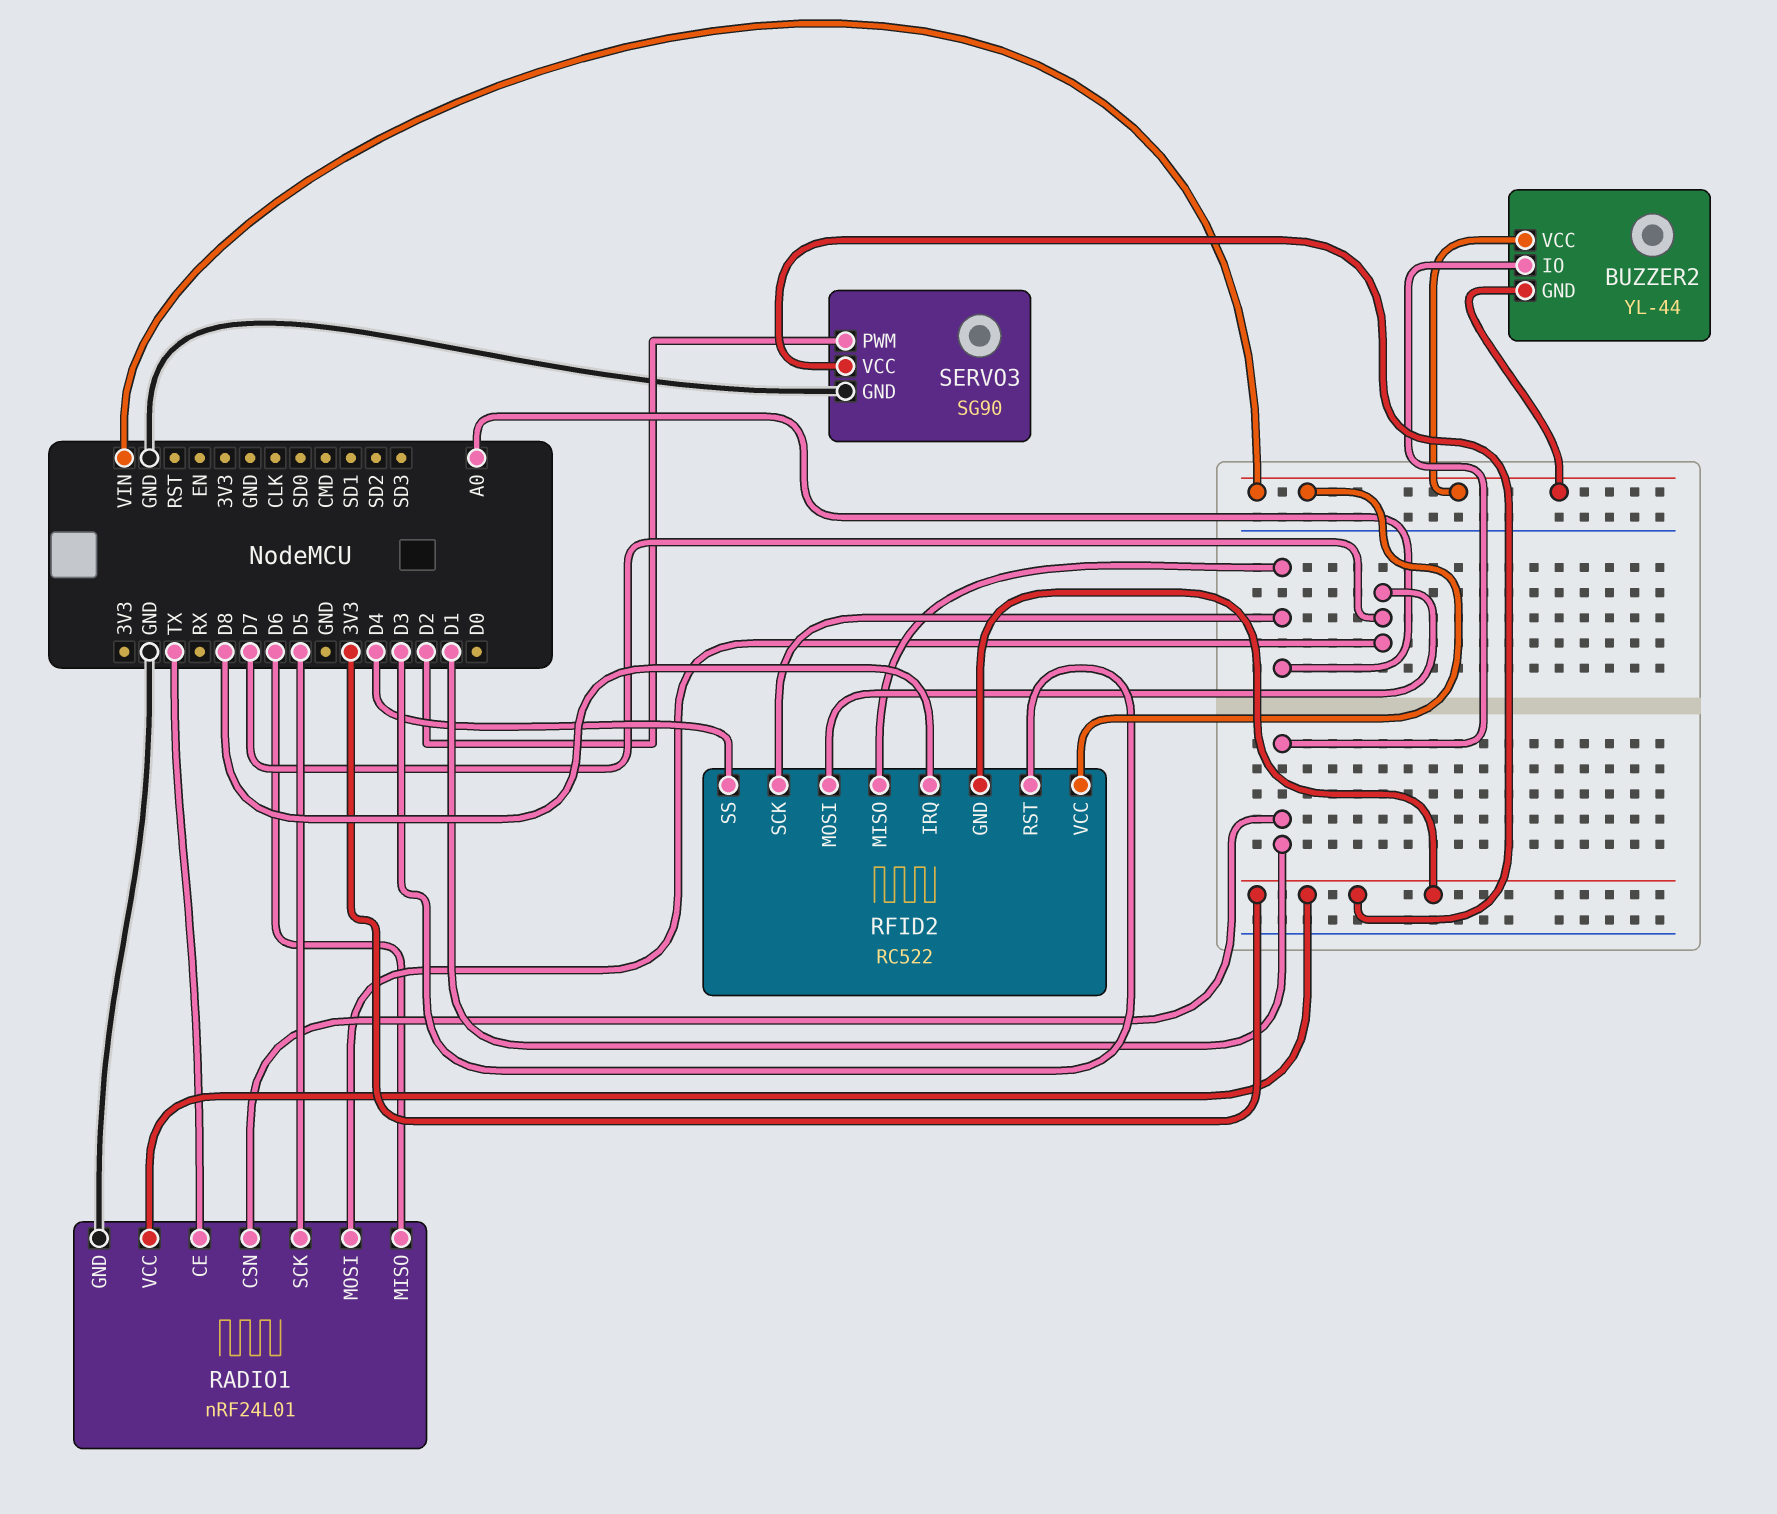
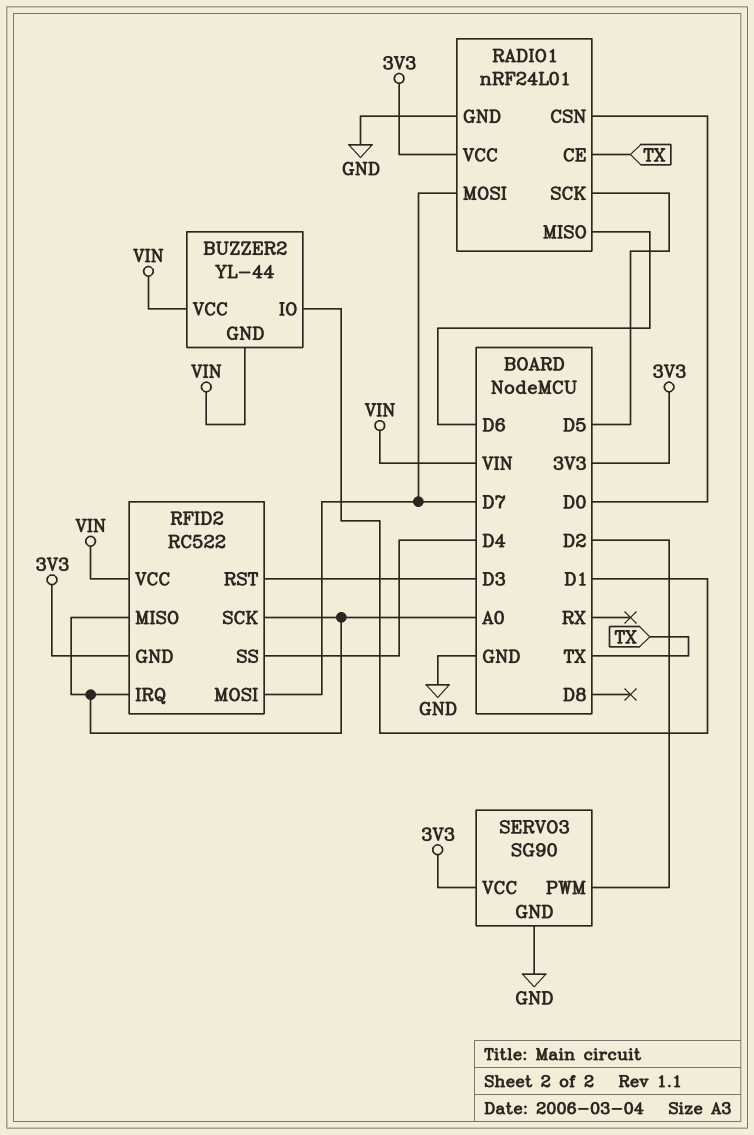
RADIO1 pin CSN: D1 -> D0
RFID2 pin IRQ: D8 -> A0

